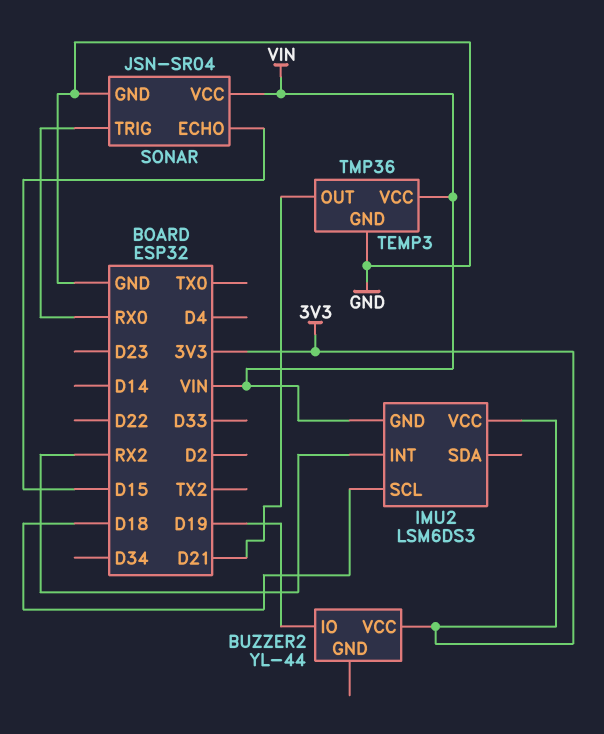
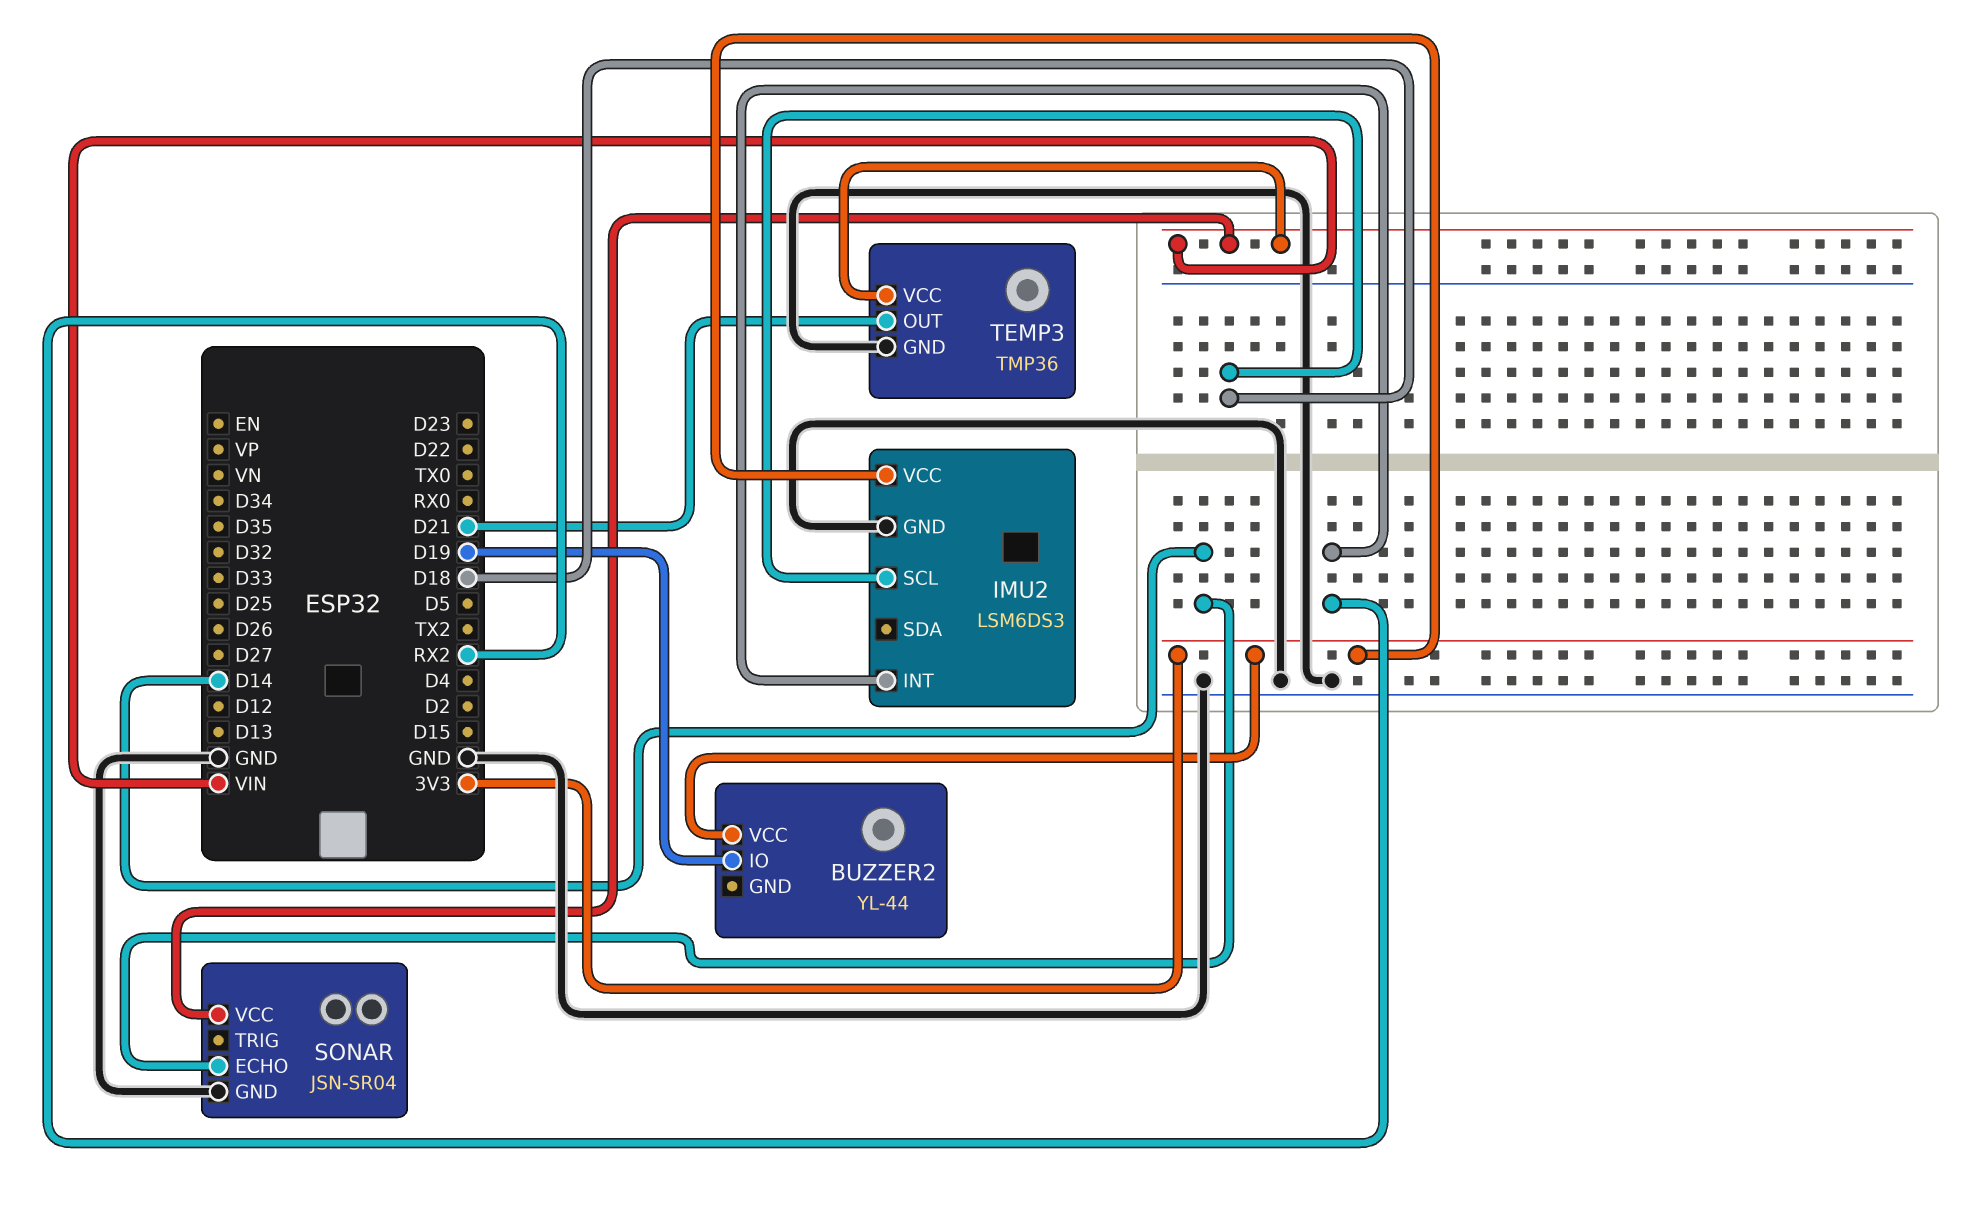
IMU2 pin GND: VIN -> GND
SONAR pin ECHO: D15 -> D14
SONAR pin TRIG: RX0 -> none

